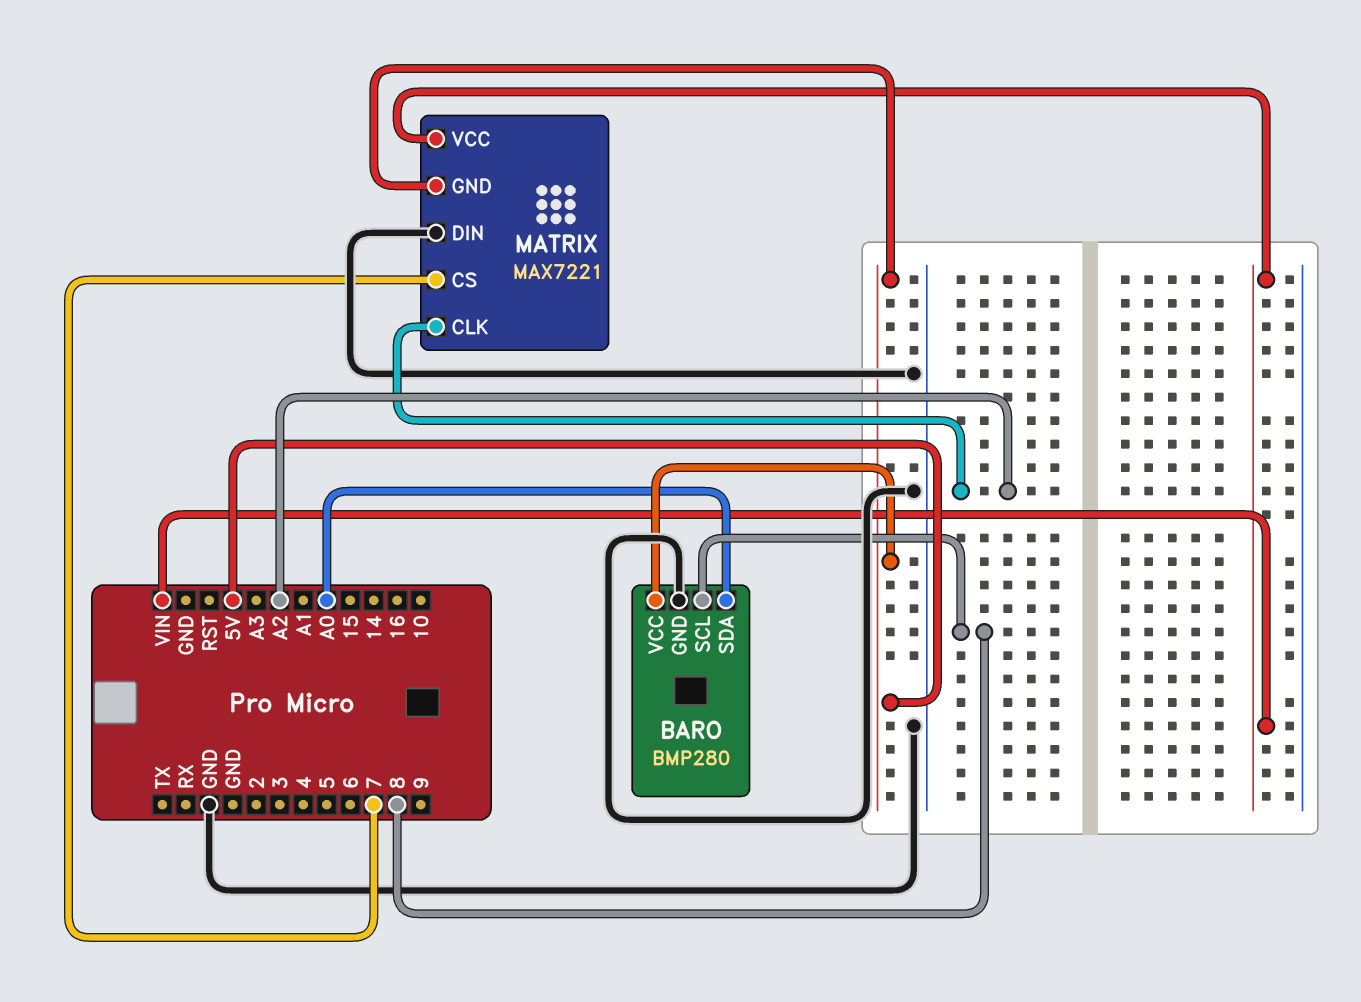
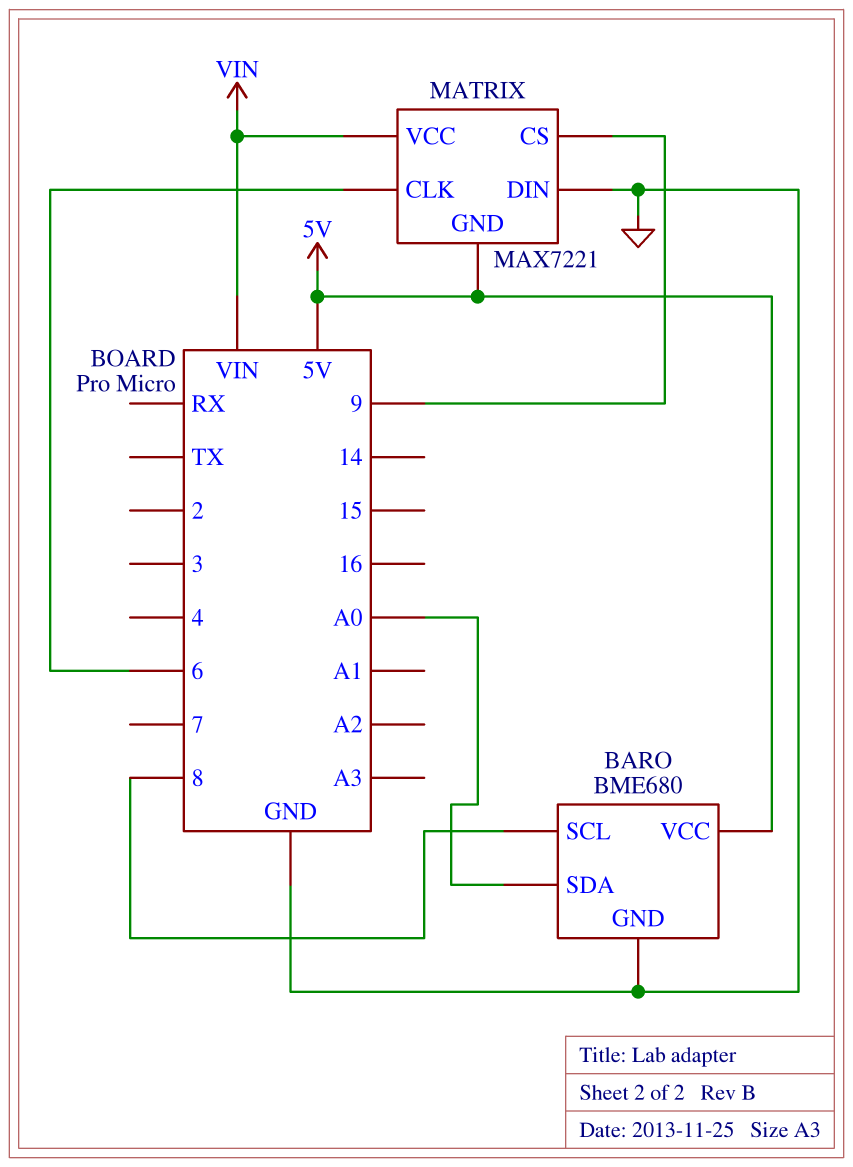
BARO: BMP280 -> BME680
MATRIX pin CLK: A2 -> 6
MATRIX pin CS: 7 -> 9

